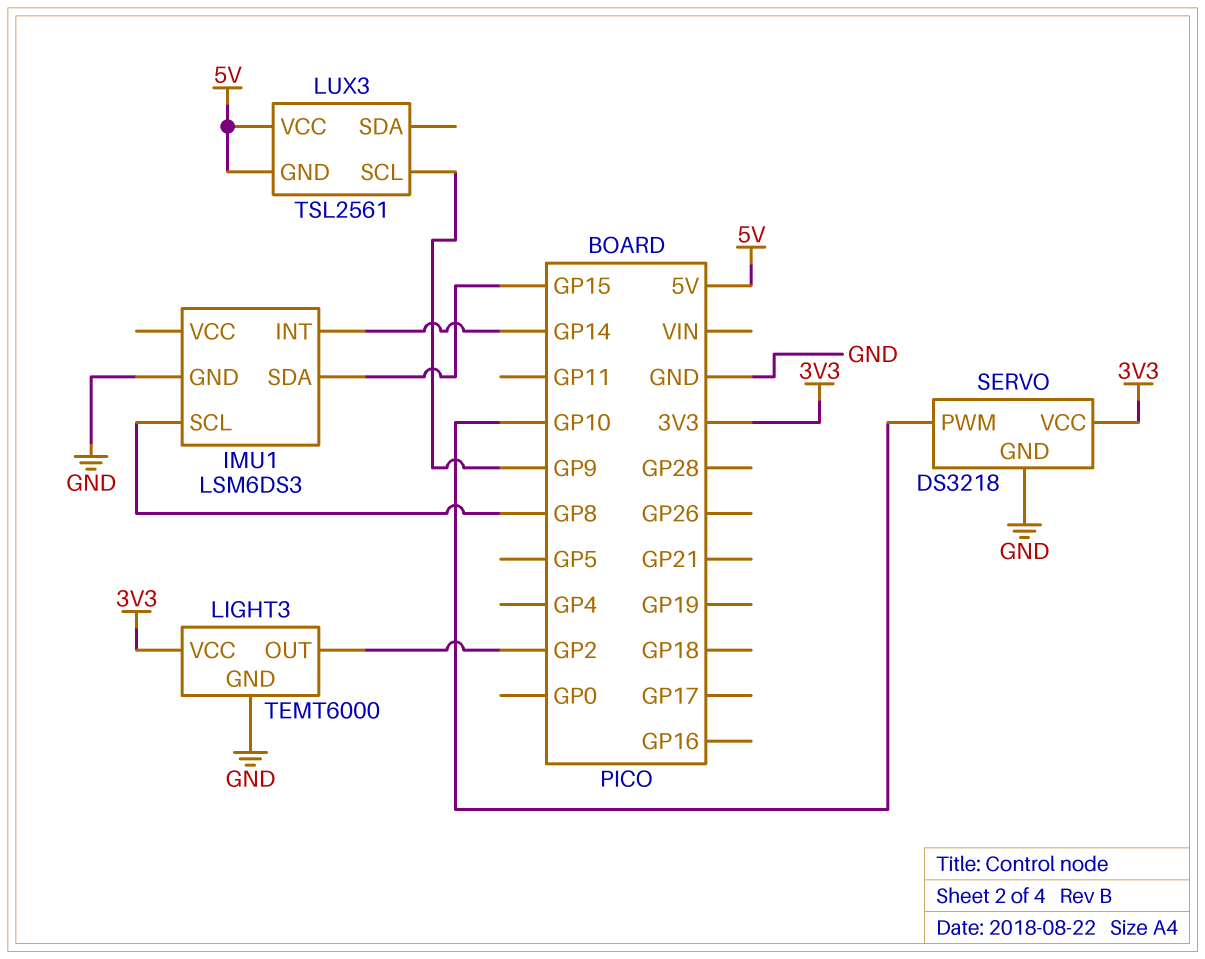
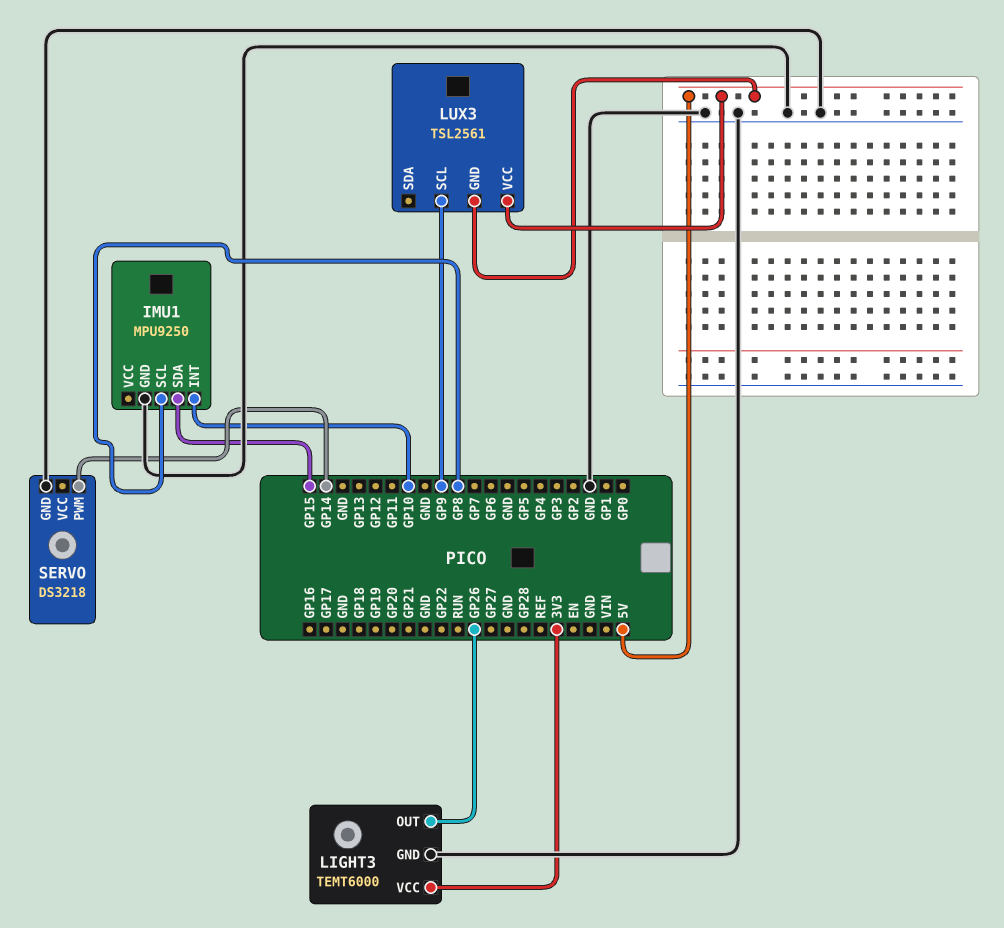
IMU1: LSM6DS3 -> MPU9250
IMU1 pin INT: GP14 -> GP10
LIGHT3 pin OUT: GP2 -> GP26
SERVO pin PWM: GP10 -> GP14
SERVO pin VCC: 3V3 -> none

